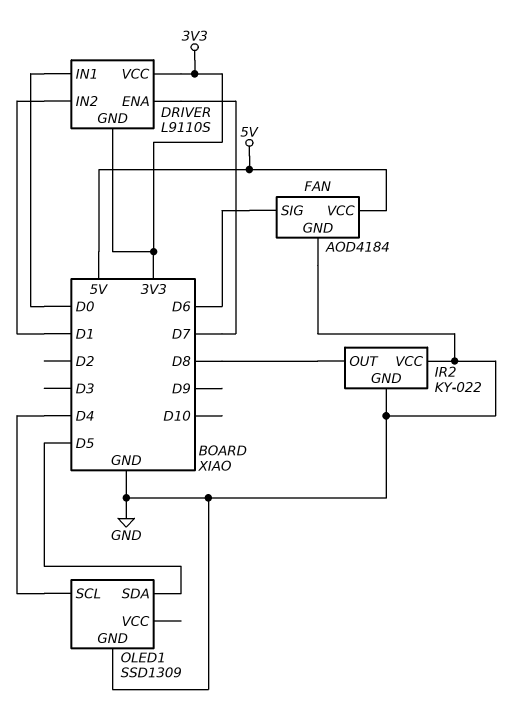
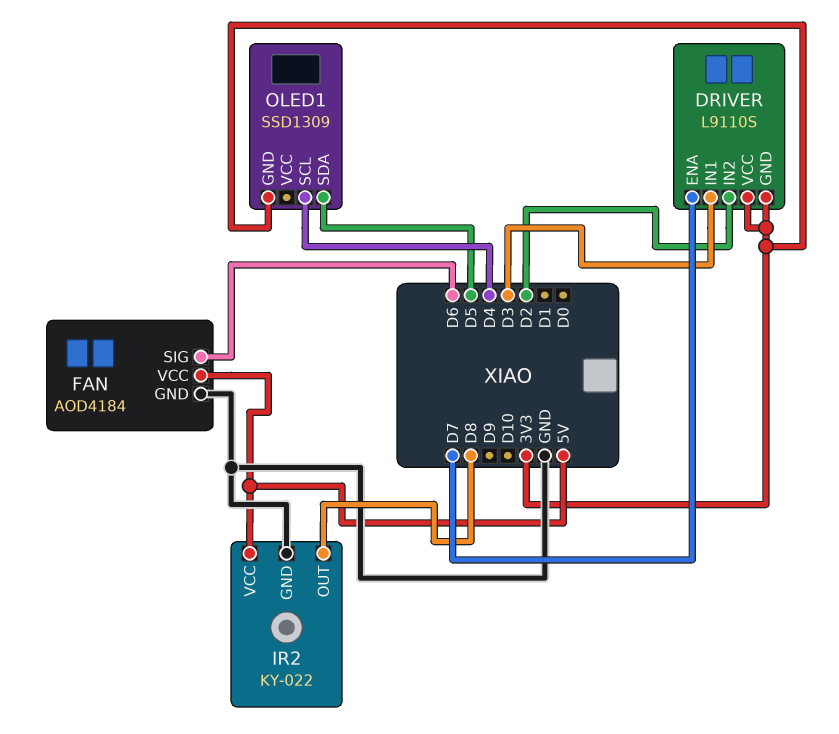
DRIVER pin IN1: D0 -> D3
DRIVER pin IN2: D1 -> D2
IR2 pin VCC: GND -> 5V
OLED1 pin GND: GND -> 3V3

